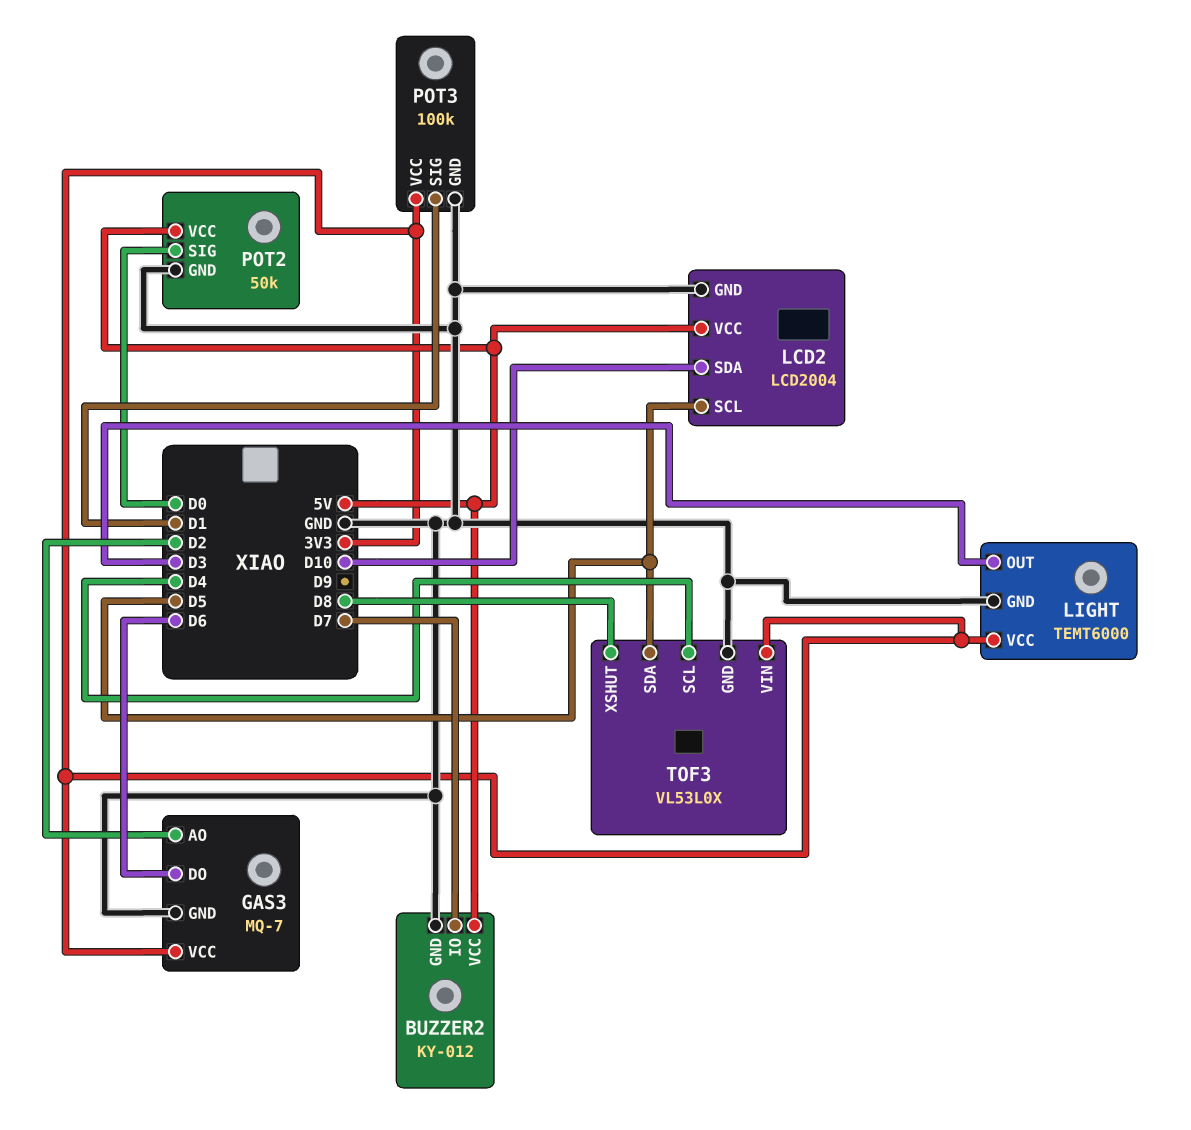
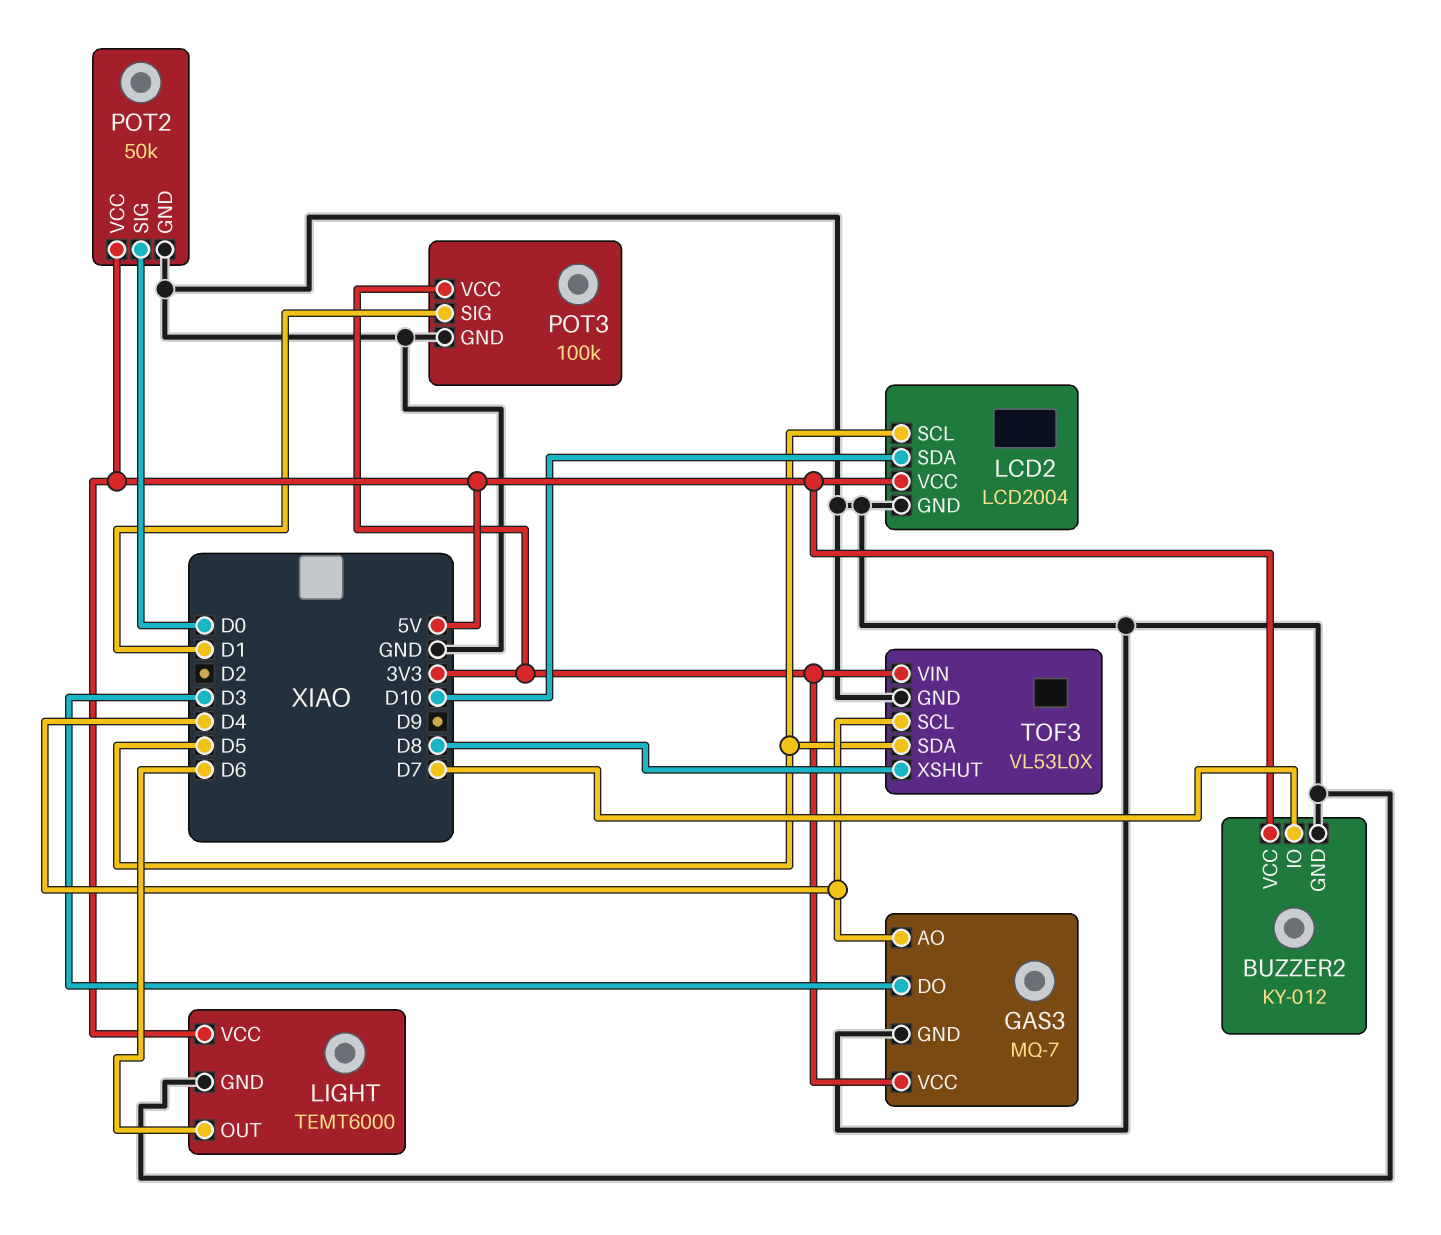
GAS3 pin AO: D2 -> D4
GAS3 pin DO: D6 -> D3
LIGHT pin OUT: D3 -> D6
LIGHT pin VCC: 3V3 -> 5V

